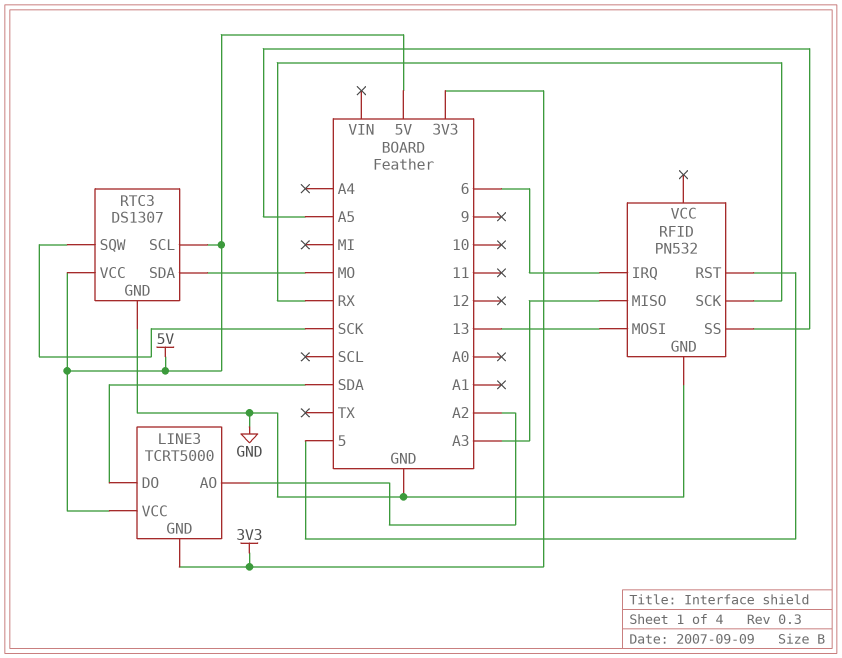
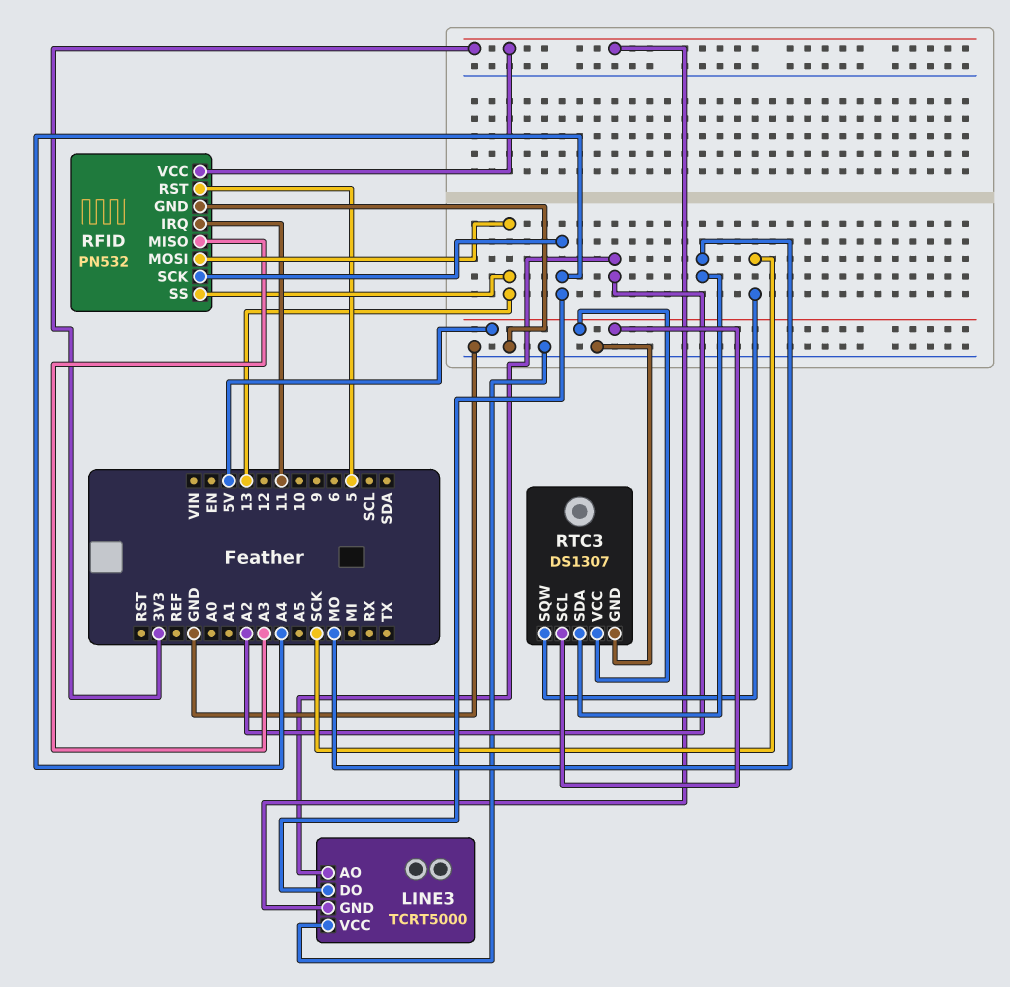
LINE3 pin DO: SDA -> A4
LINE3 pin VCC: 5V -> GND
RFID pin IRQ: 6 -> 11
RFID pin SCK: RX -> A4
RFID pin SS: A5 -> 13
RFID pin VCC: none -> 3V3

